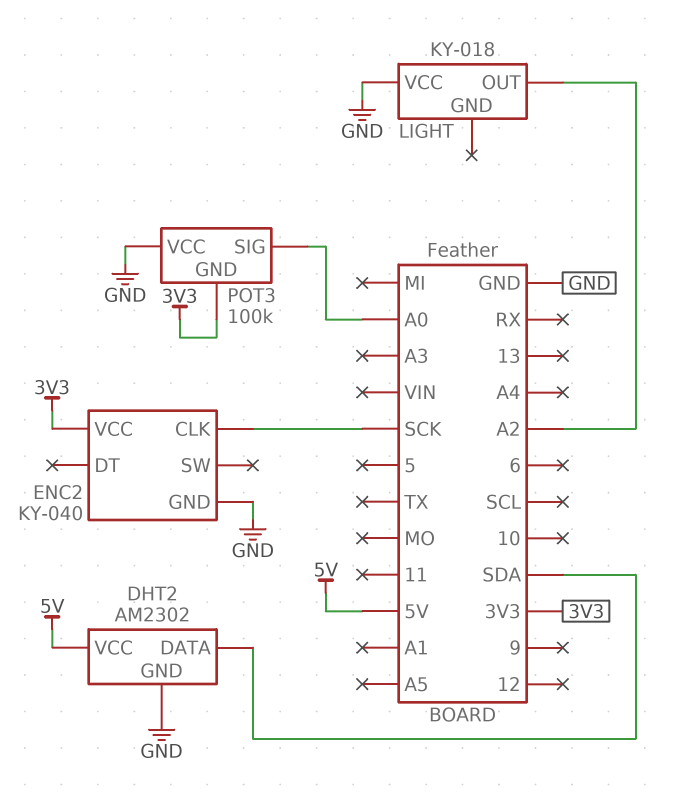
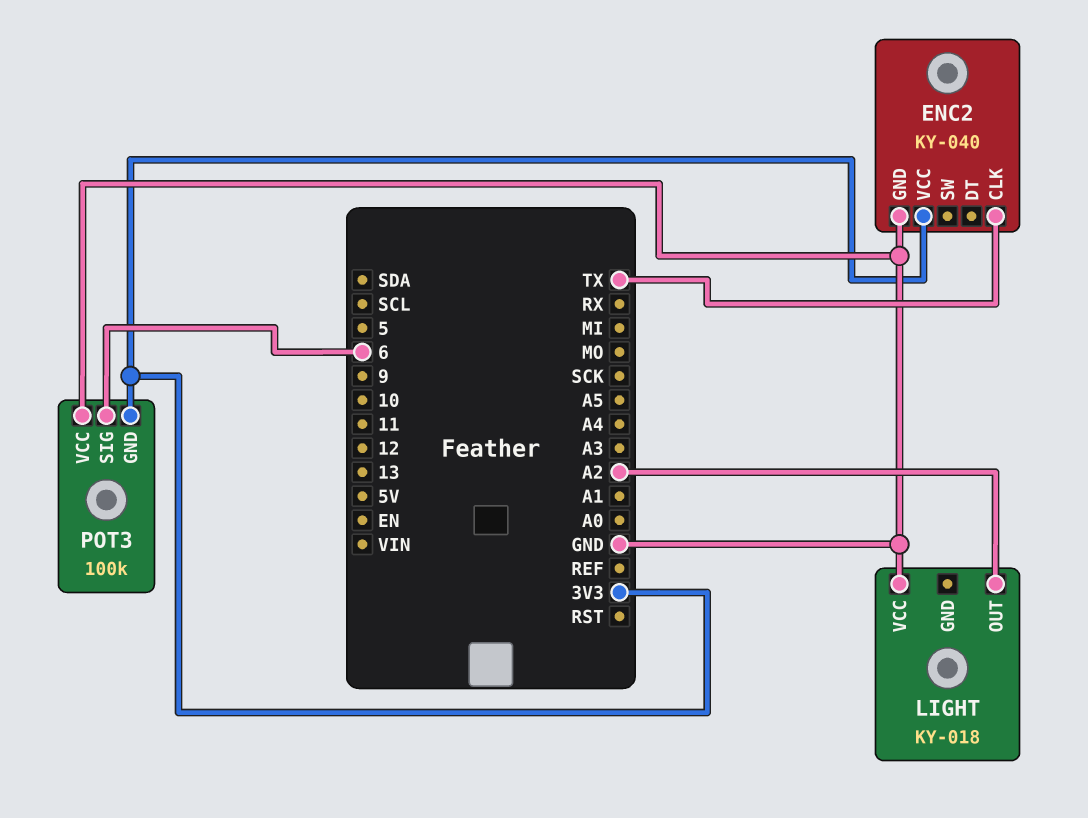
DHT2: AM2302 -> none
DHT2 pin DATA: SDA -> none
DHT2 pin GND: GND -> none
DHT2 pin VCC: 5V -> none
ENC2 pin CLK: SCK -> TX
POT3 pin SIG: A0 -> 6

